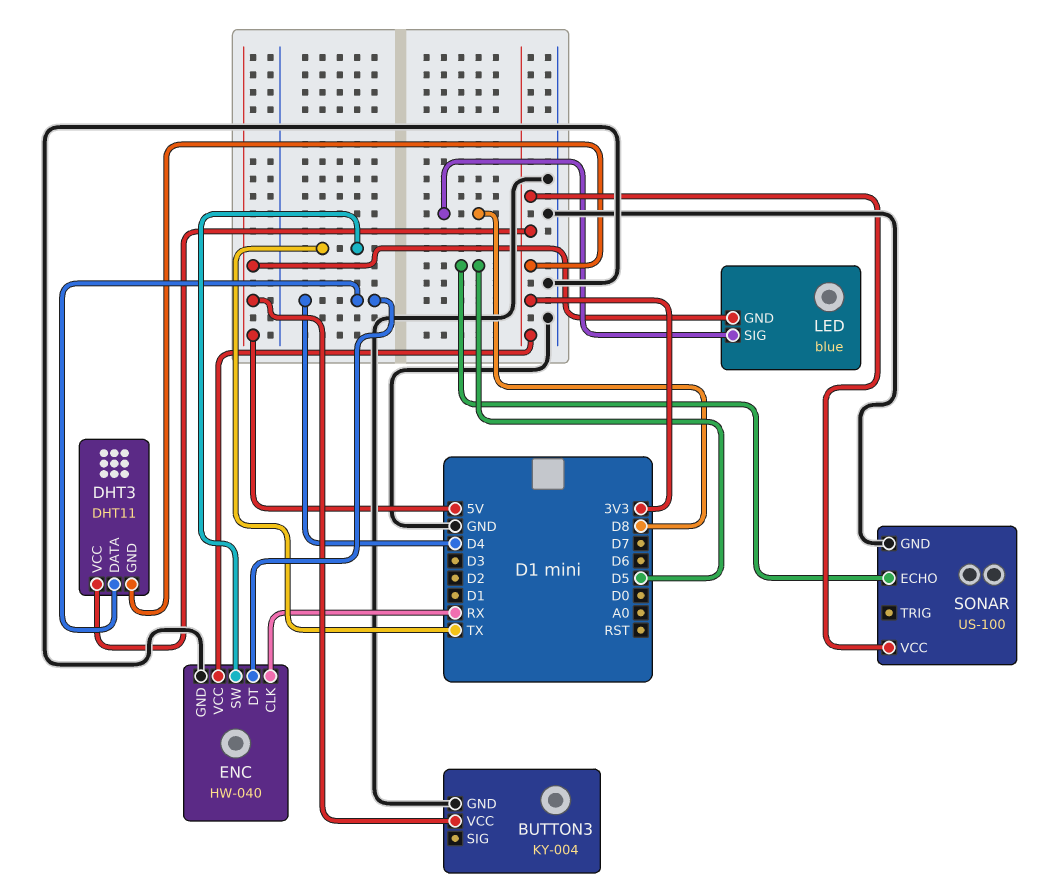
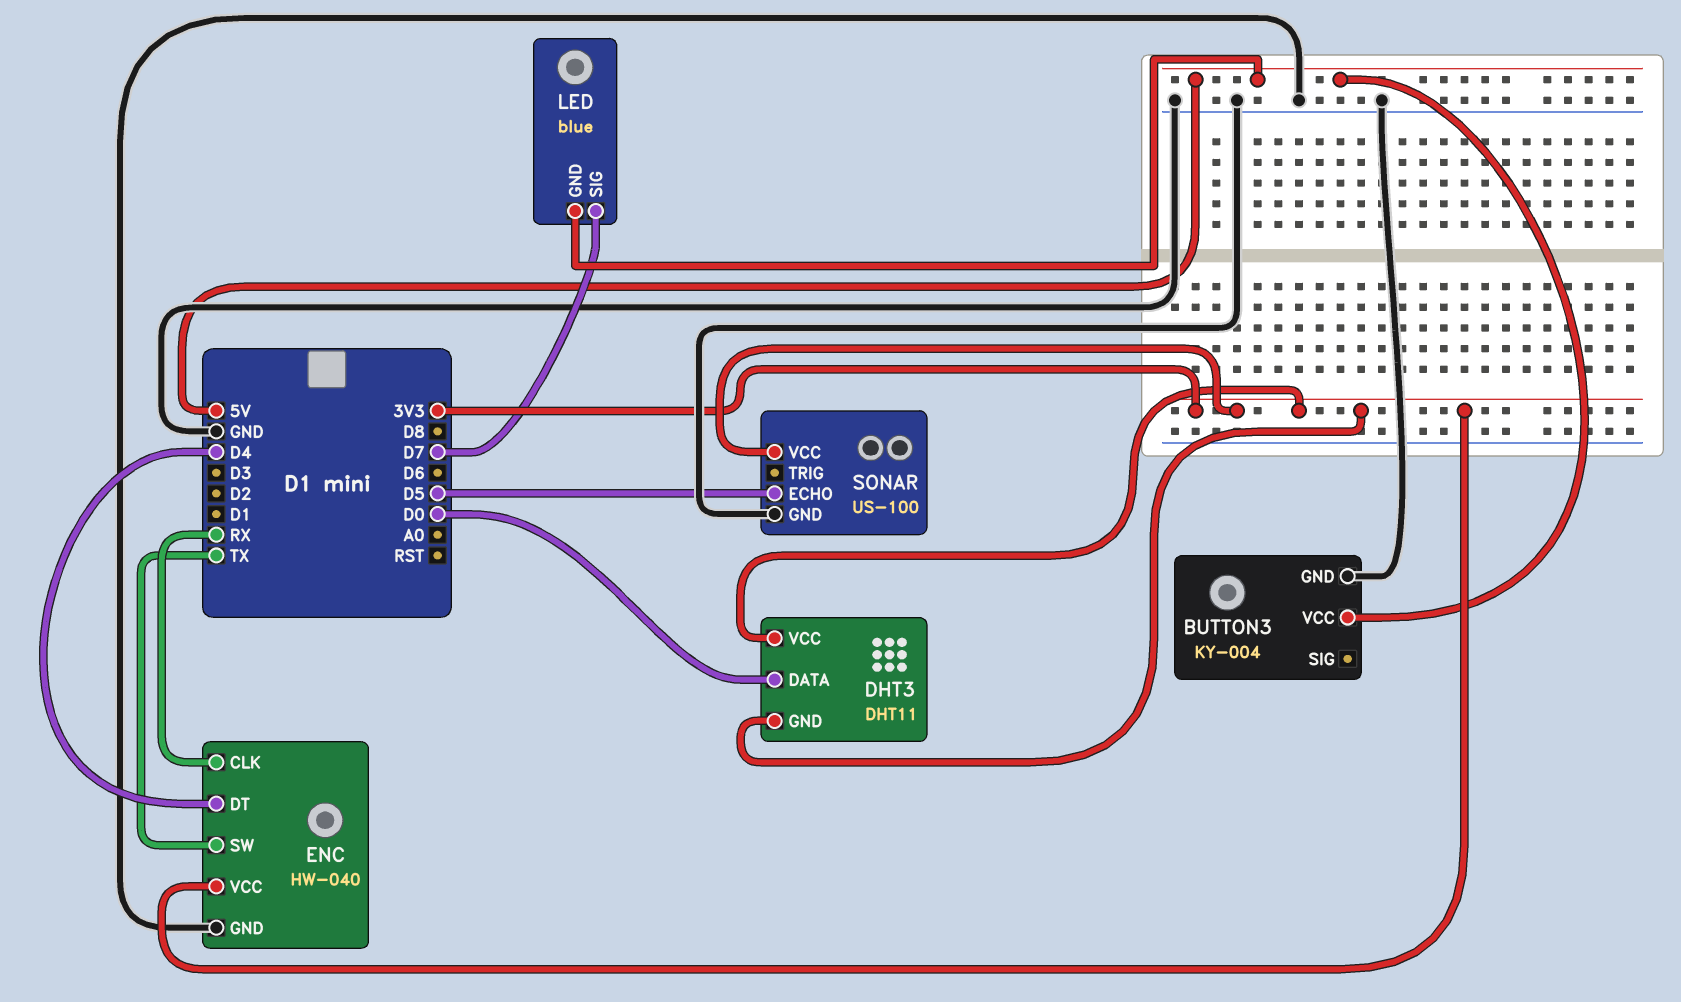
DHT3 pin DATA: D4 -> D0
LED pin SIG: D8 -> D7

